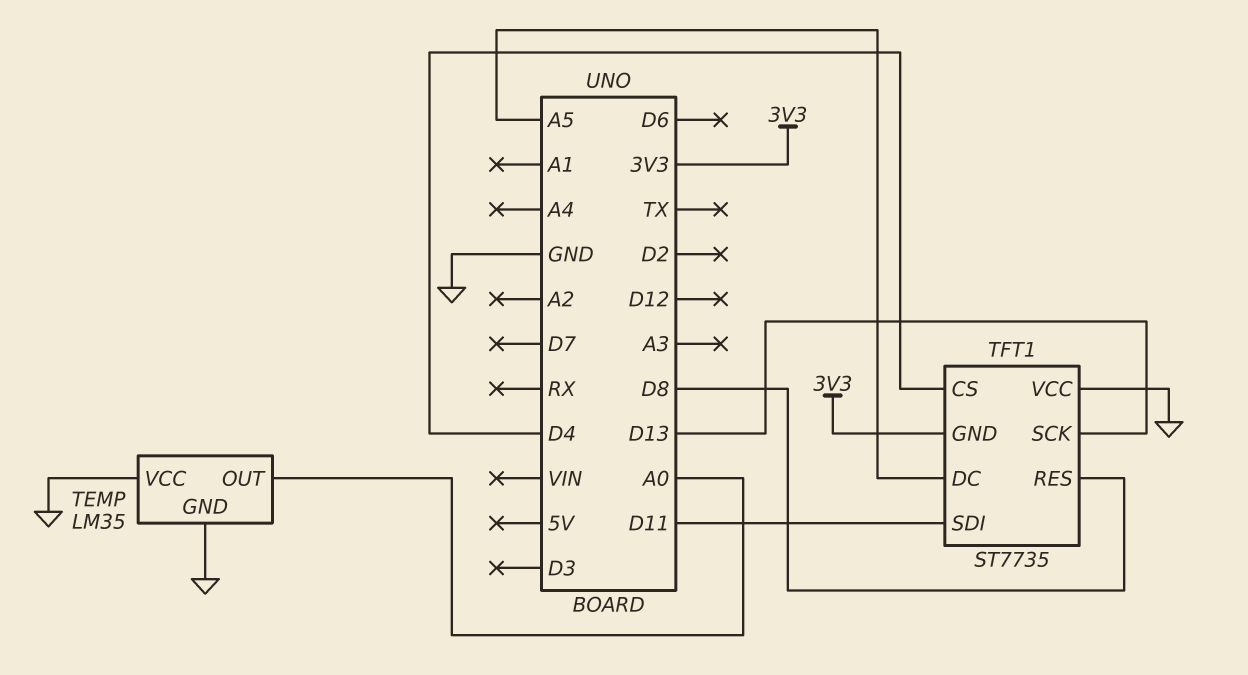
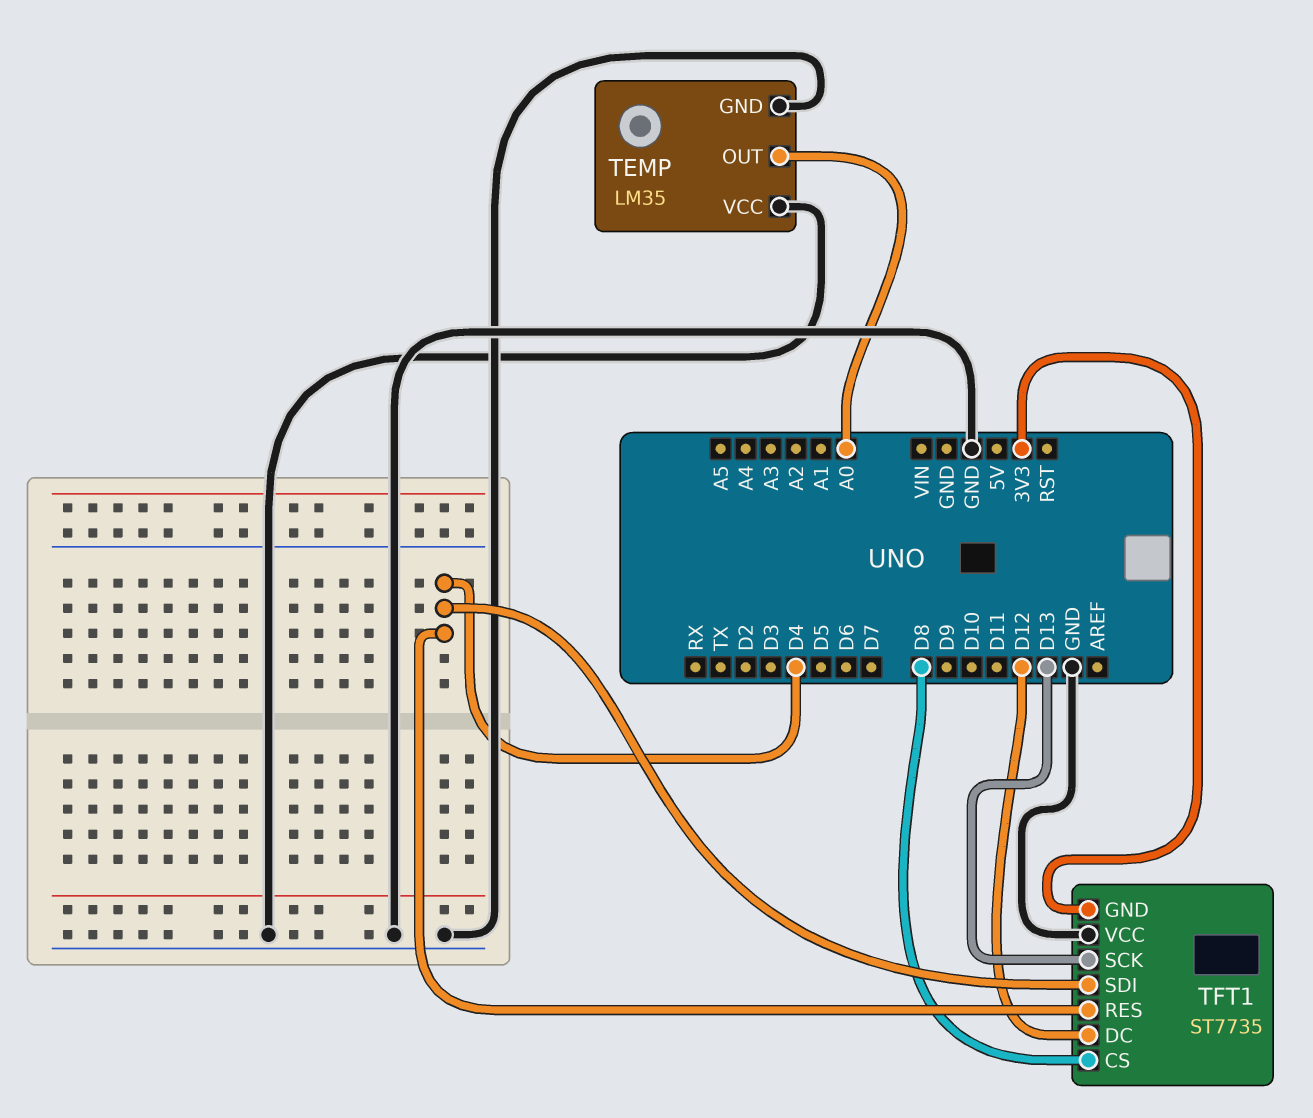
TFT1 pin CS: D4 -> D8
TFT1 pin DC: A5 -> D12
TFT1 pin RES: D8 -> D4
TFT1 pin SDI: D11 -> D4

